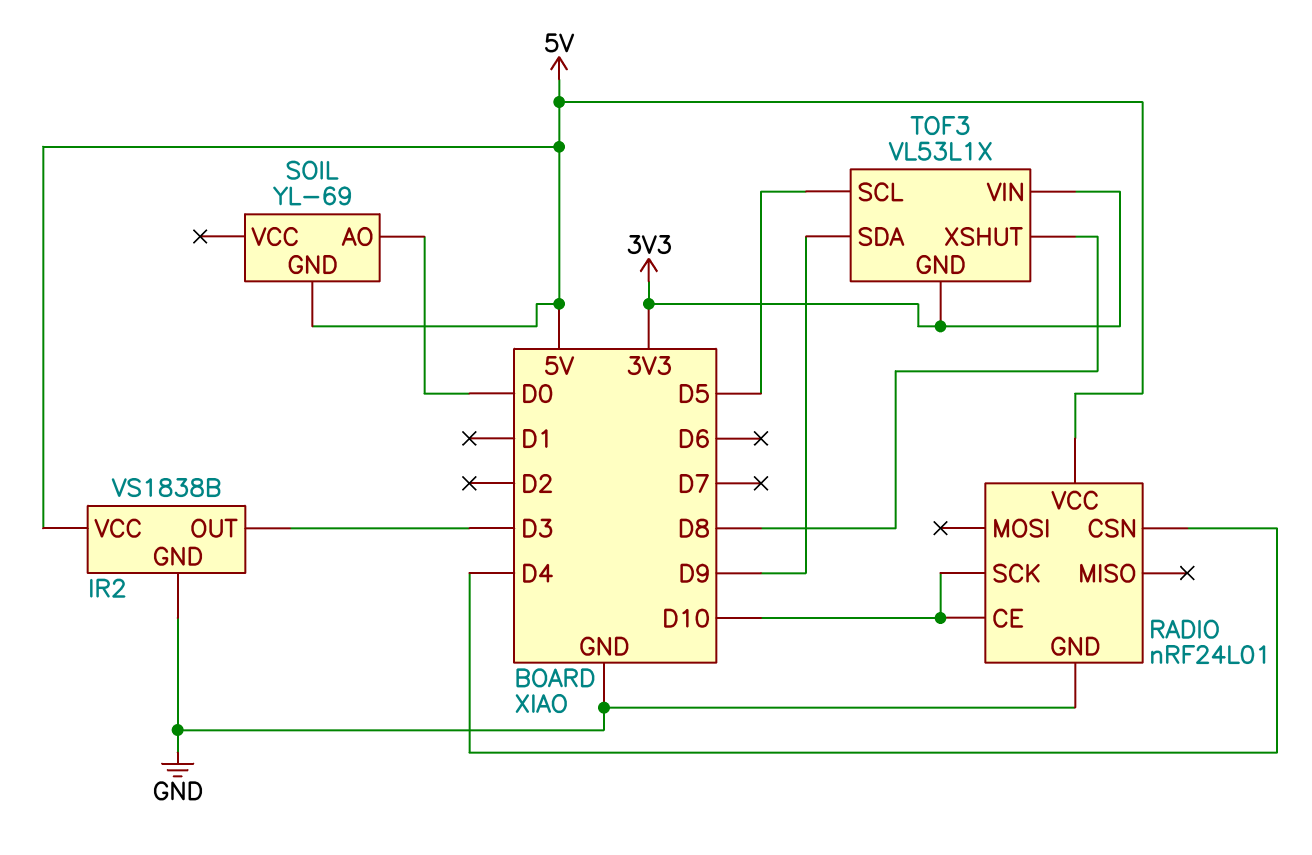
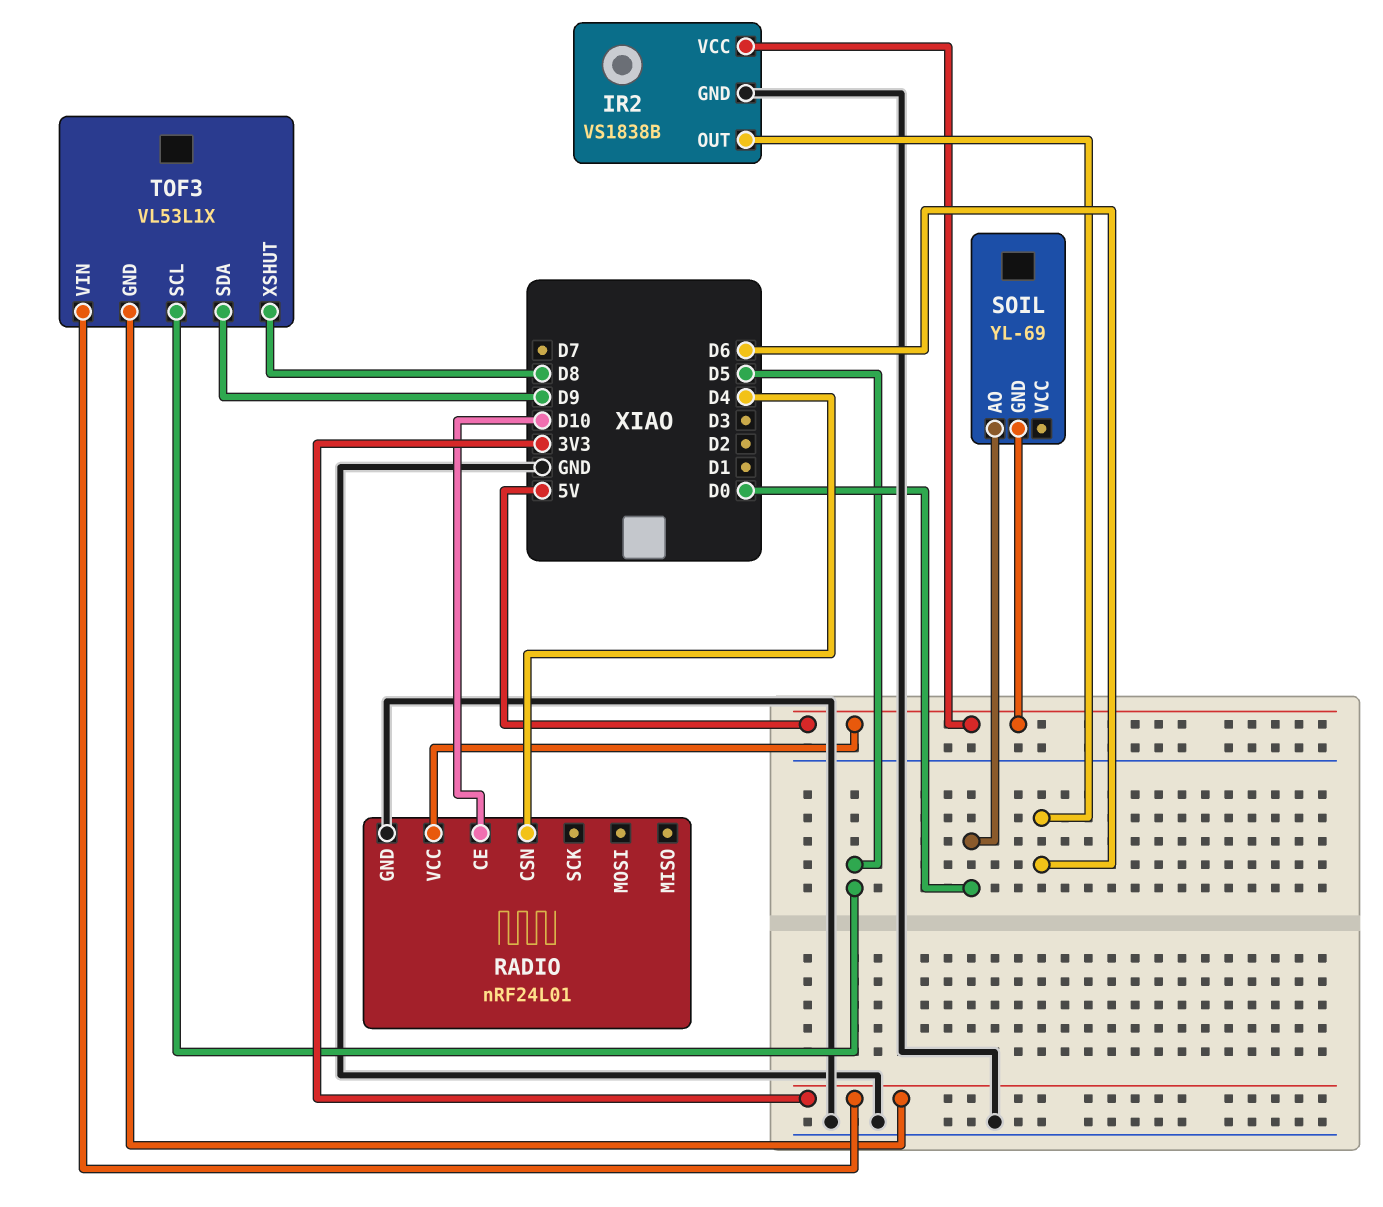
IR2 pin OUT: D3 -> D6
RADIO pin SCK: D10 -> none

